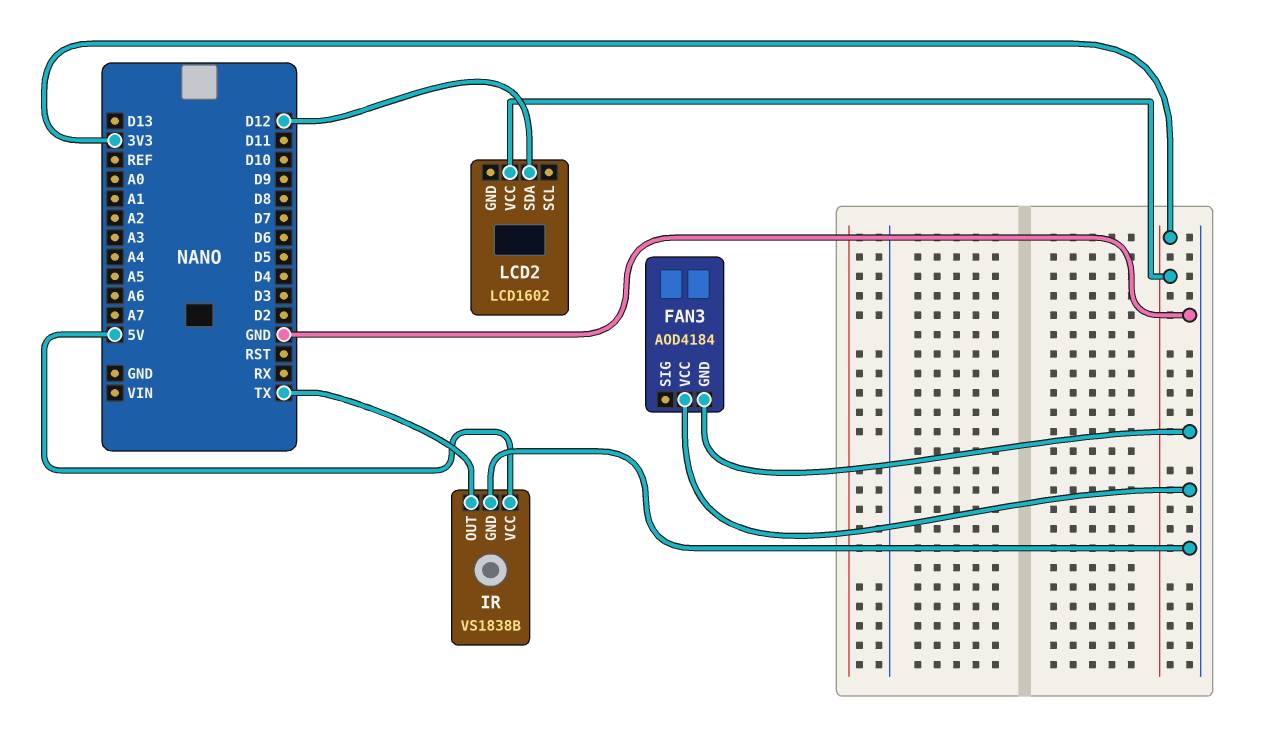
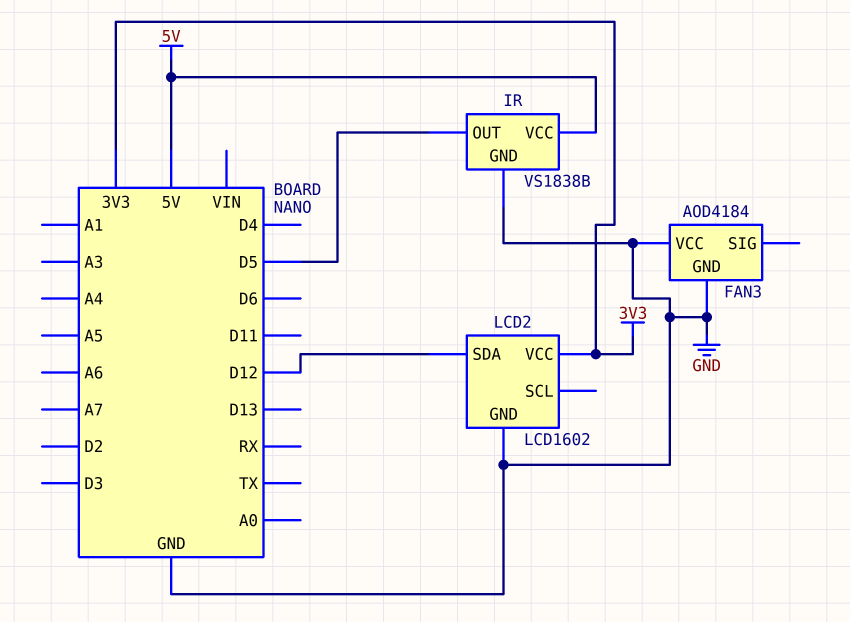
IR pin OUT: TX -> D5
LCD2 pin GND: none -> GND

